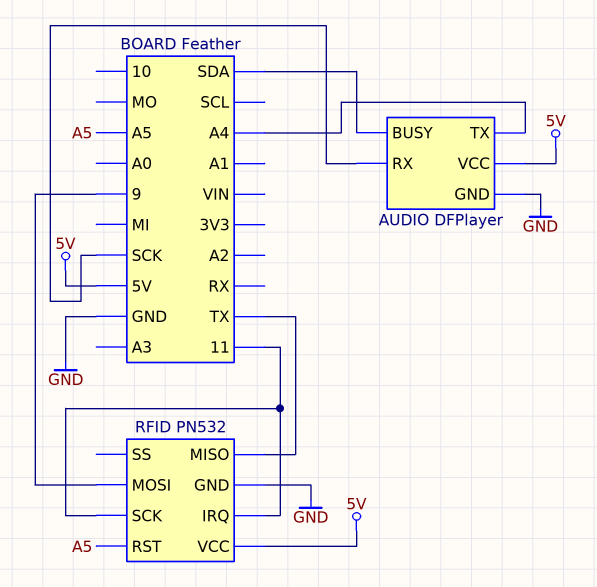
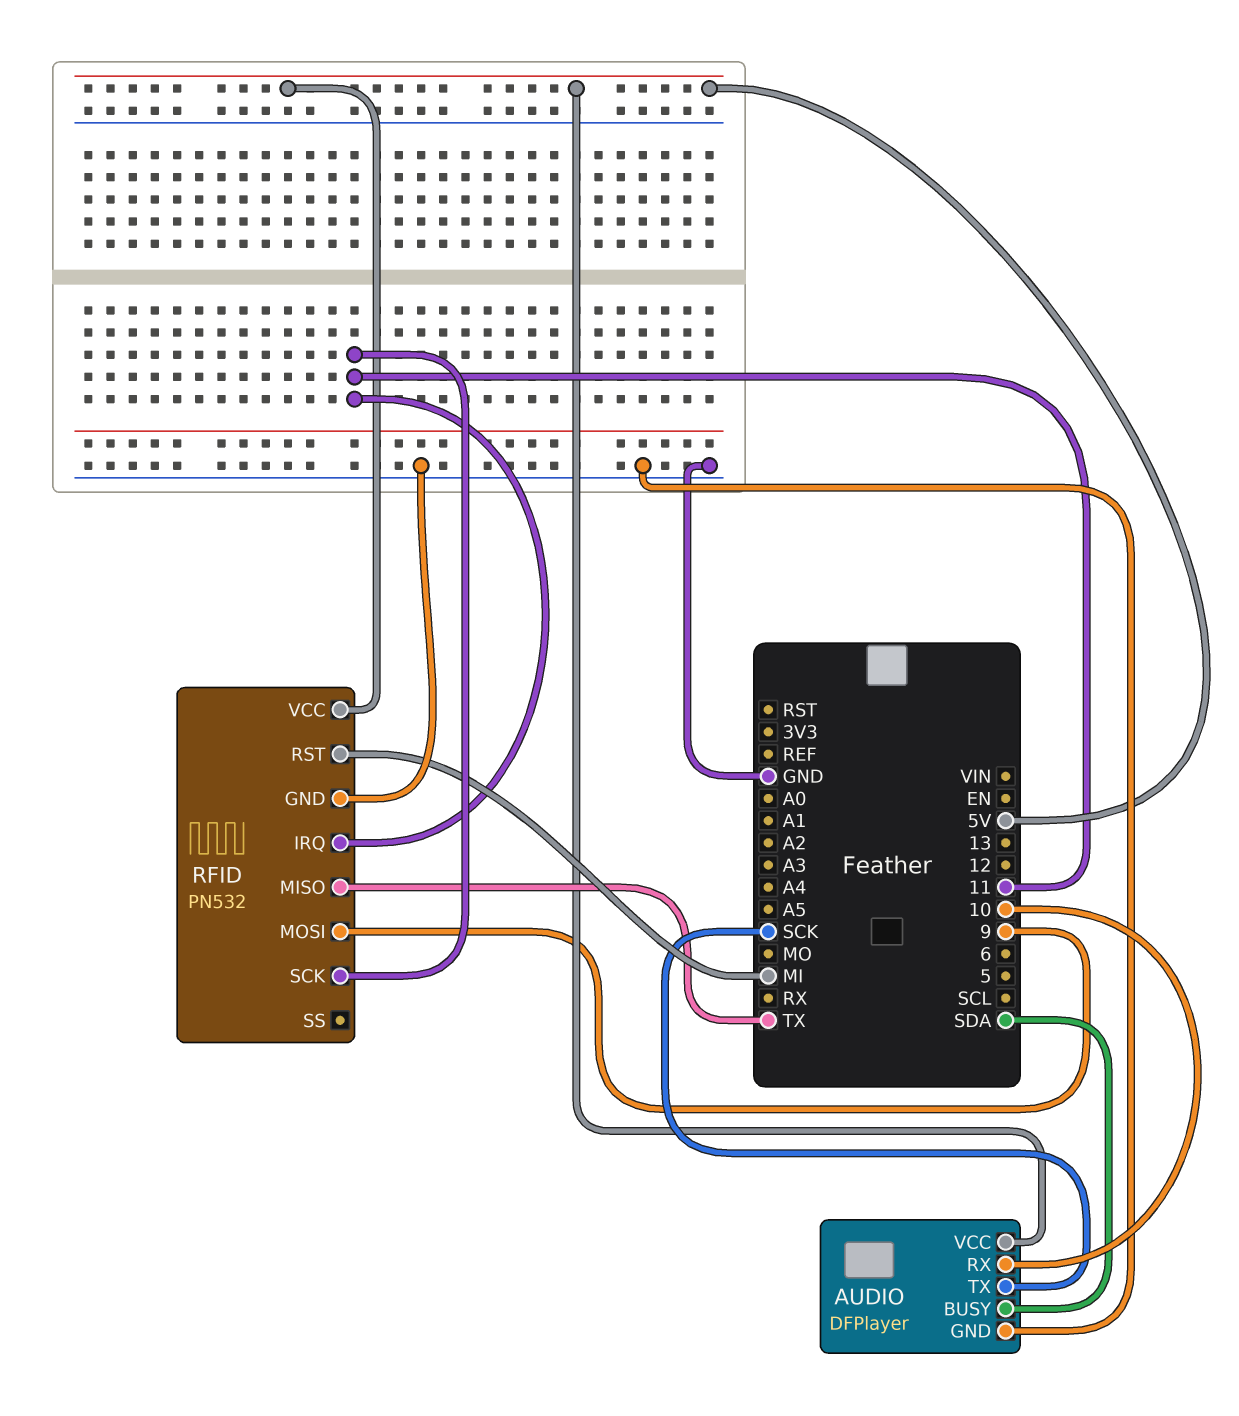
AUDIO pin RX: SCK -> 10
AUDIO pin TX: A4 -> SCK
RFID pin RST: A5 -> MI

